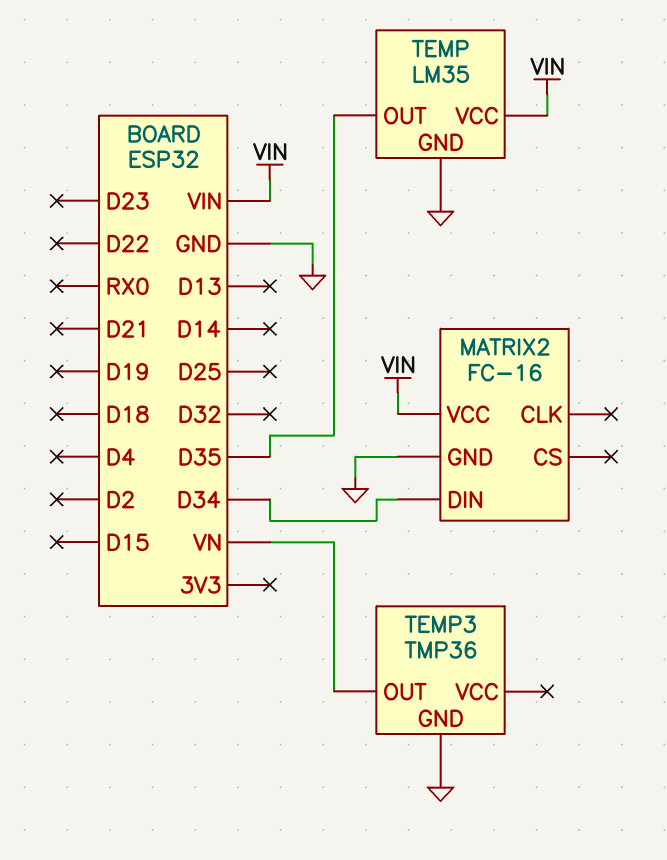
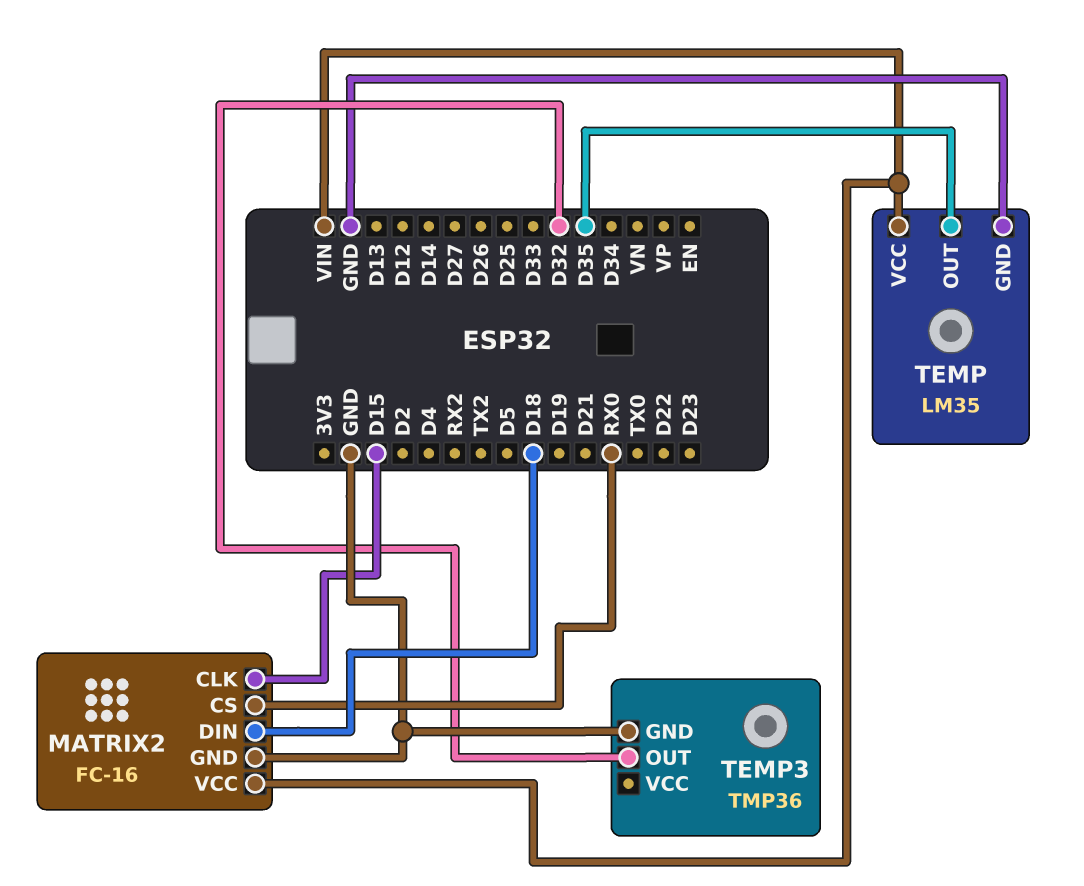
MATRIX2 pin CLK: none -> D15
MATRIX2 pin CS: none -> RX0
MATRIX2 pin DIN: D34 -> D18
TEMP3 pin OUT: VN -> D32

